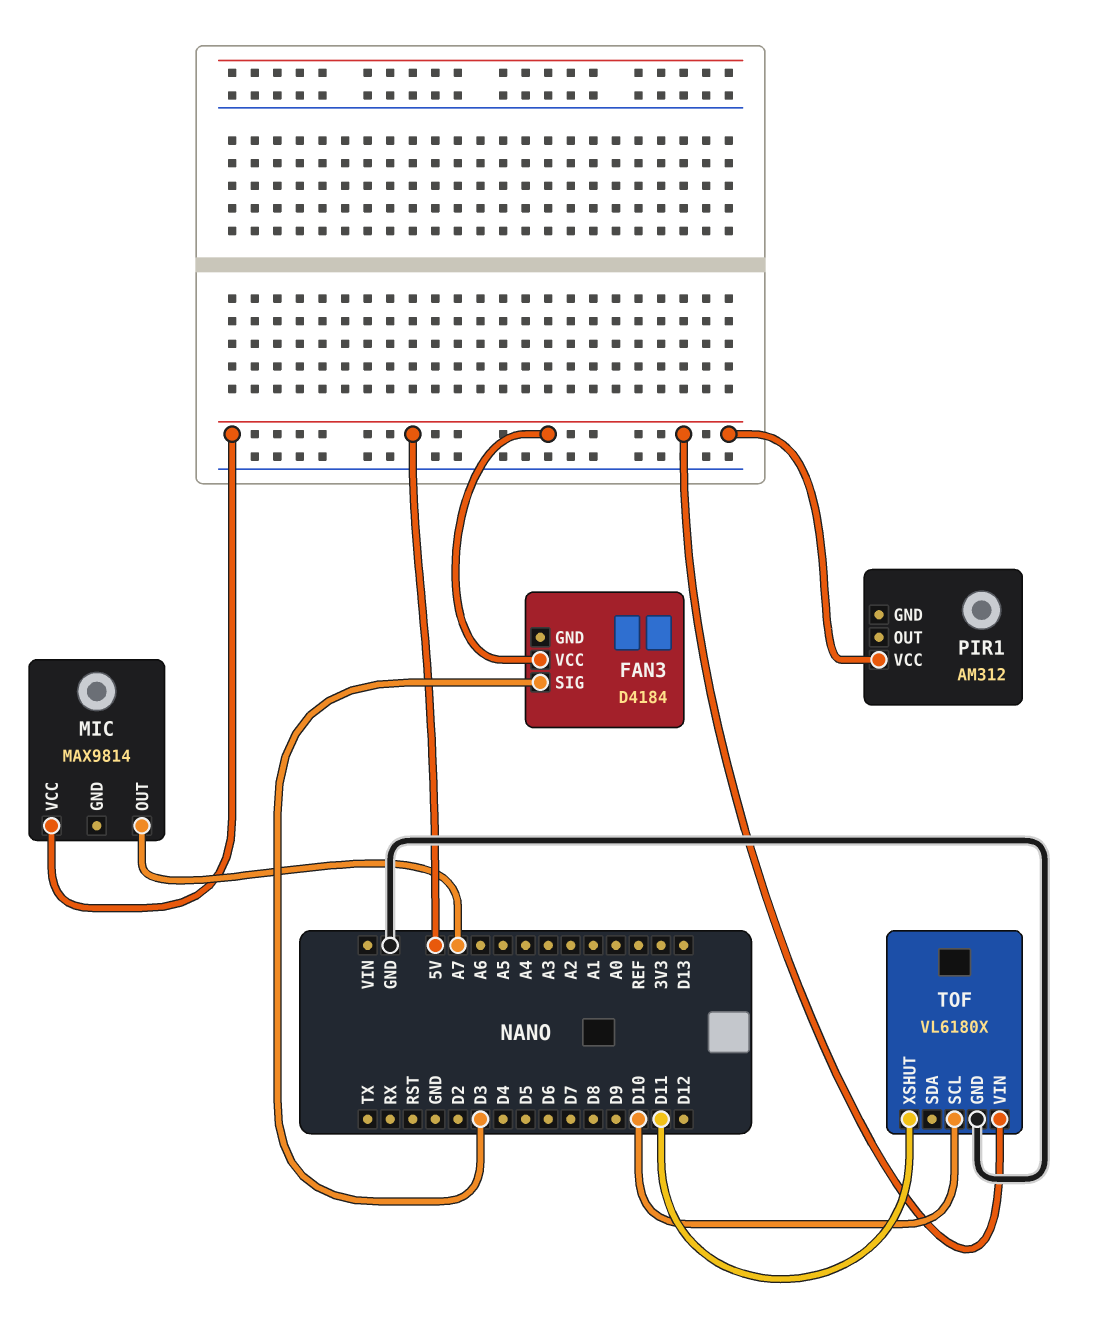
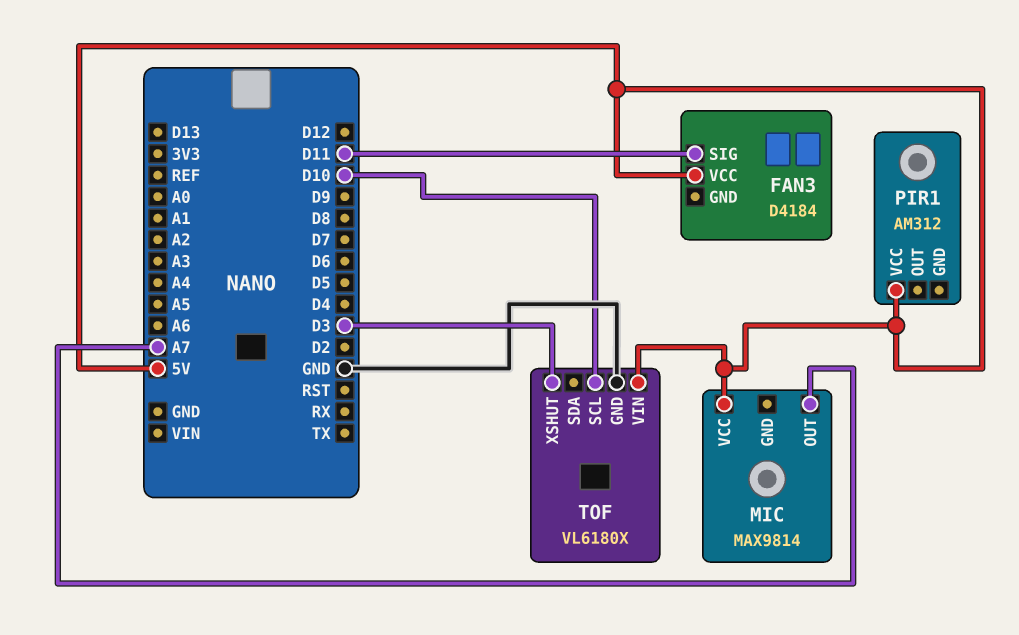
FAN3 pin SIG: D3 -> D11
TOF pin XSHUT: D11 -> D3

